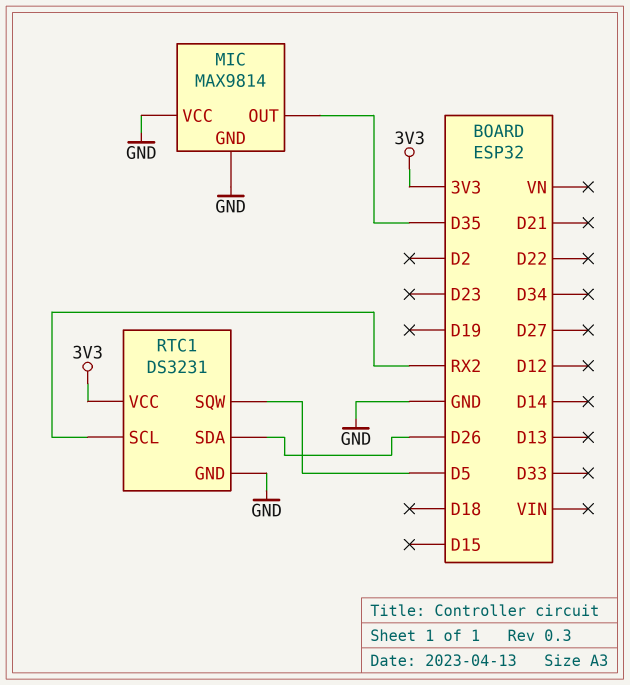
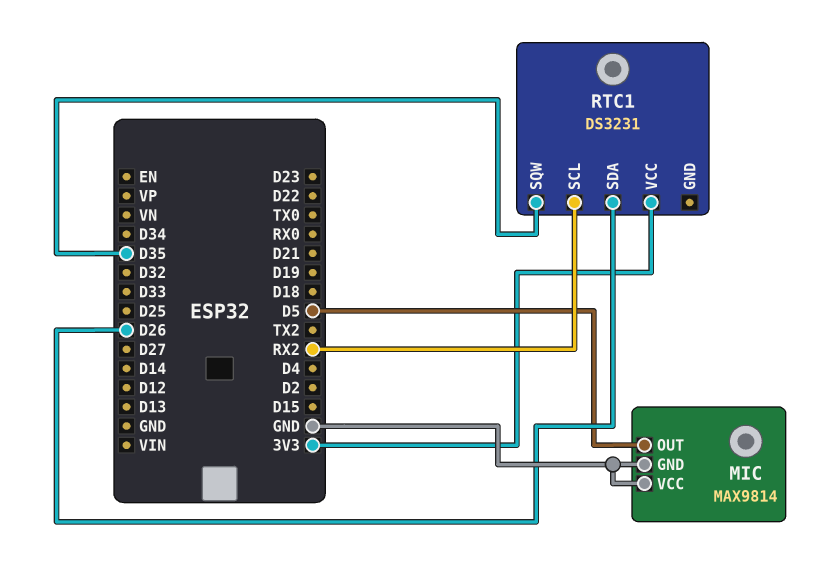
MIC pin OUT: D35 -> D5
RTC1 pin GND: GND -> none
RTC1 pin SQW: D5 -> D35

